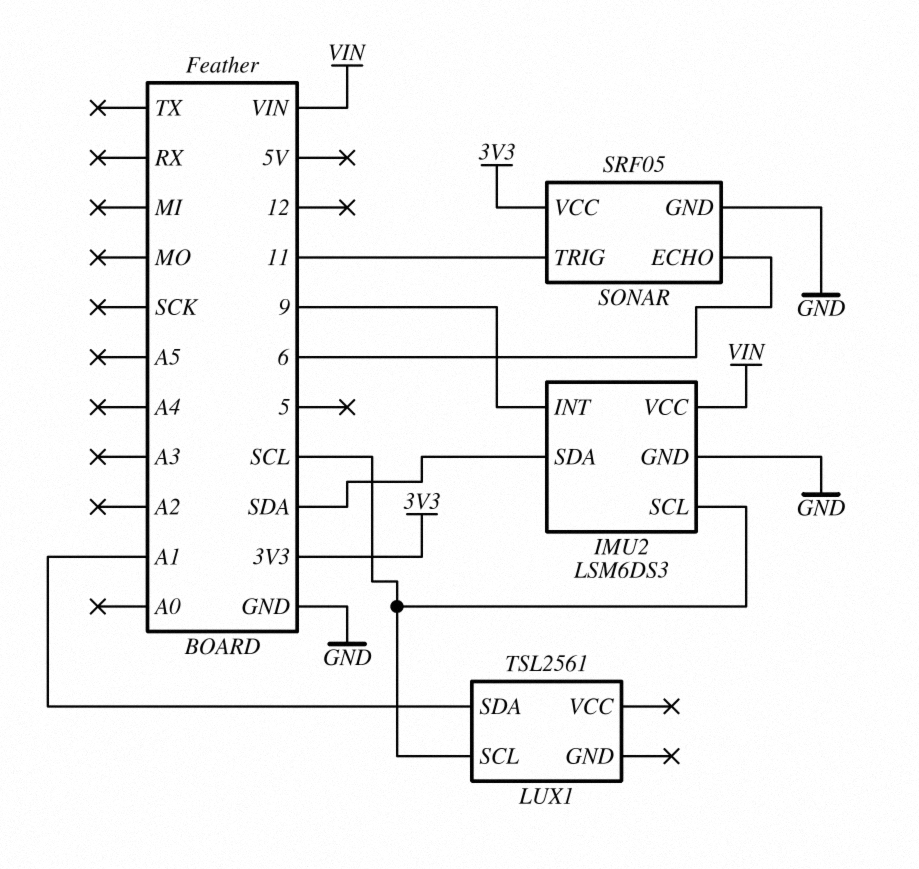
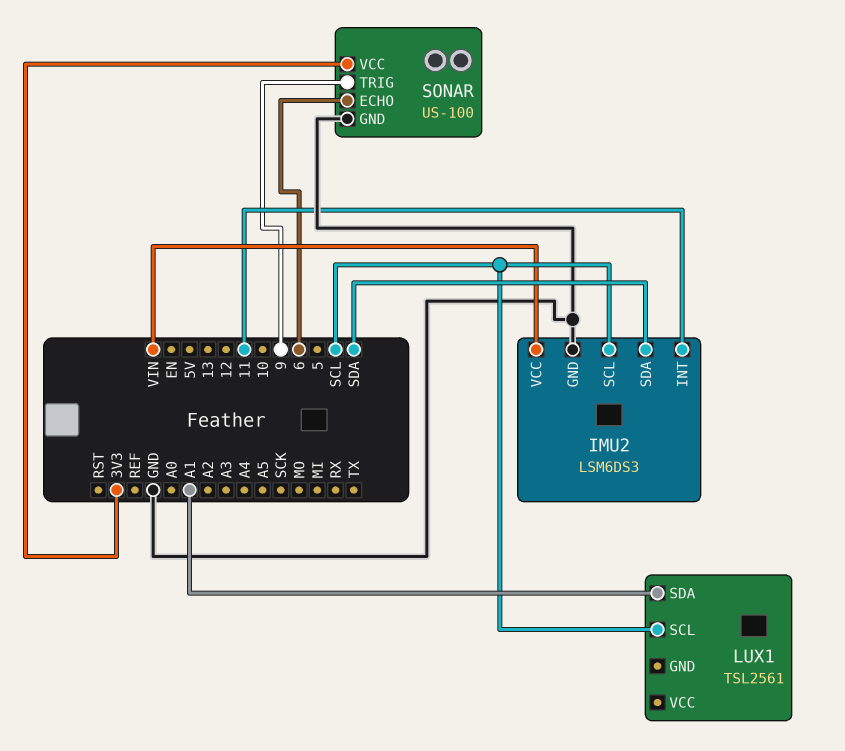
IMU2 pin INT: 9 -> 11
SONAR: SRF05 -> US-100
SONAR pin TRIG: 11 -> 9

